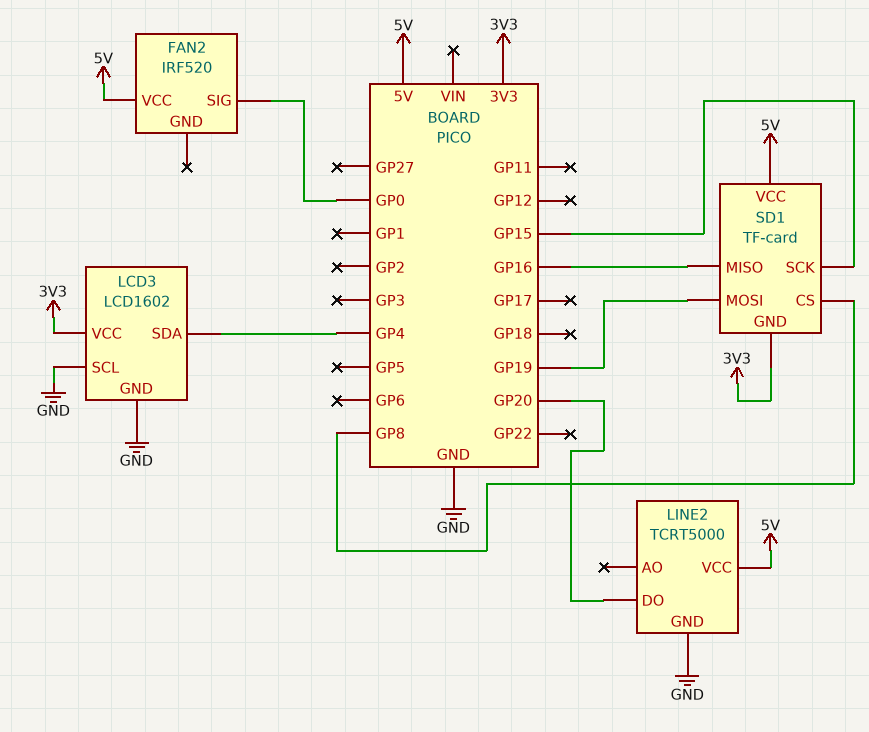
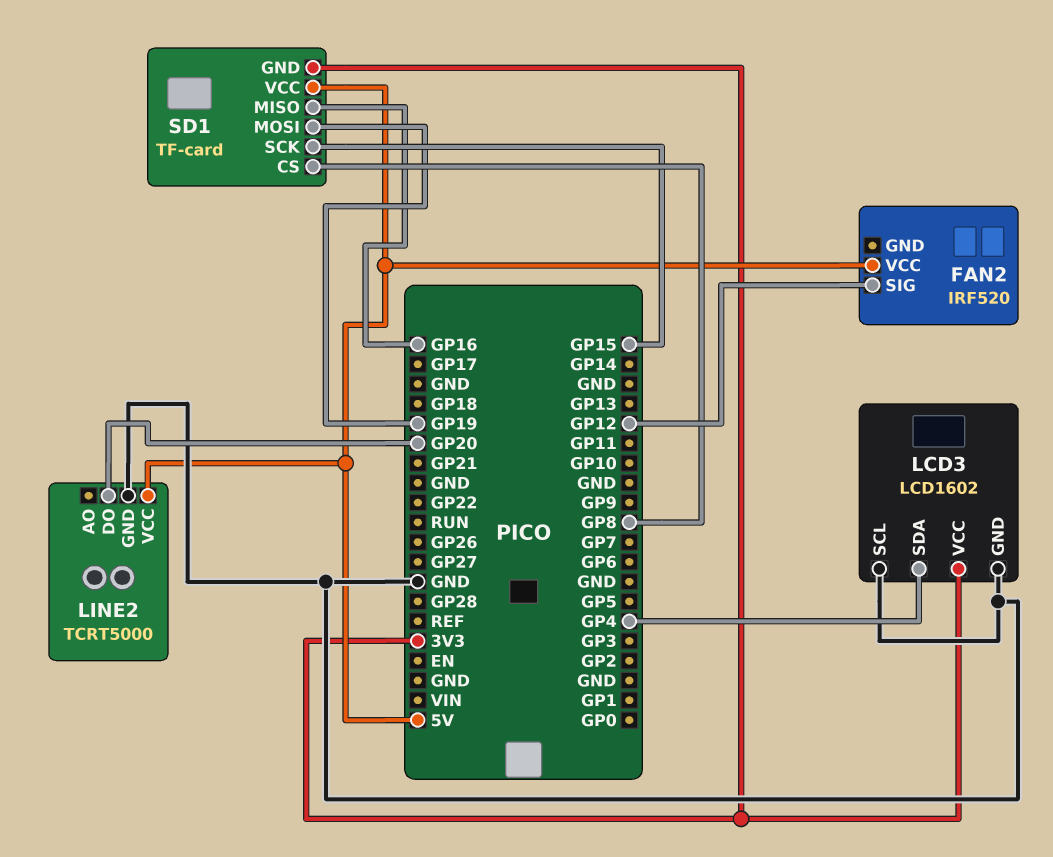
FAN2 pin SIG: GP0 -> GP12

